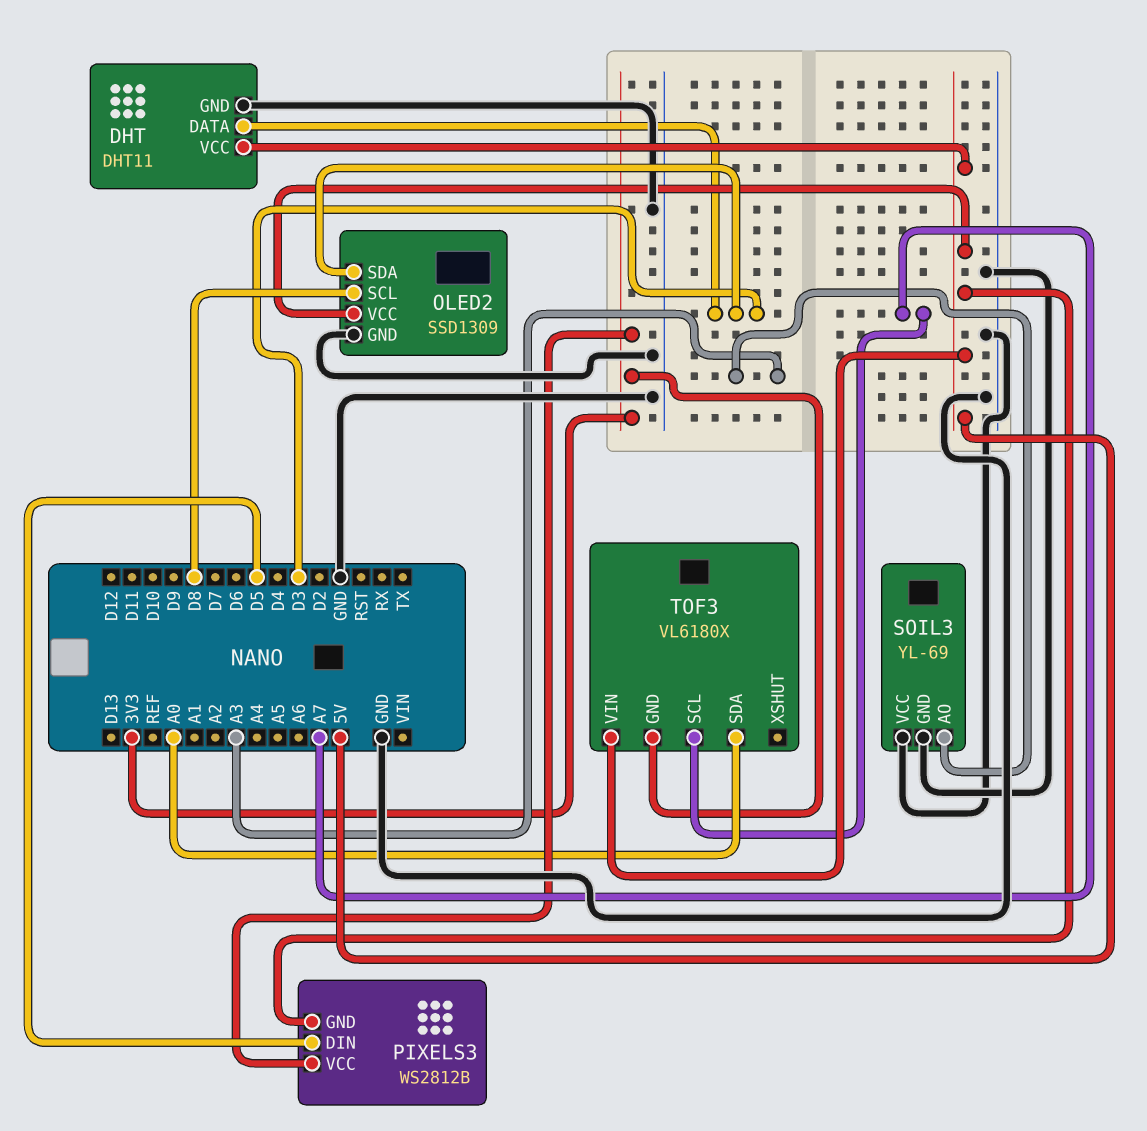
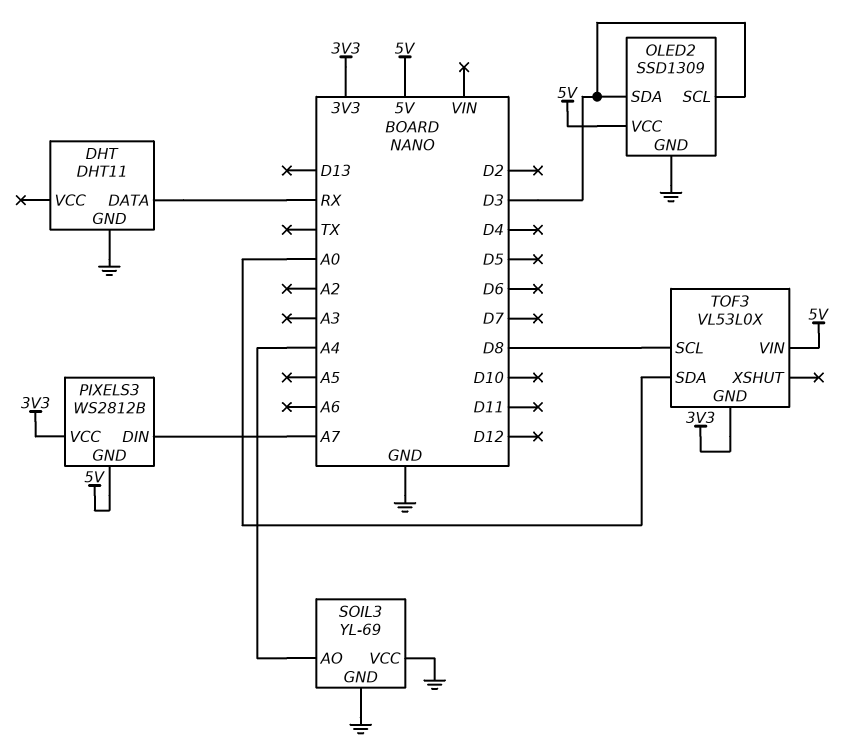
DHT pin DATA: D3 -> RX
DHT pin VCC: 5V -> none
OLED2 pin SCL: D8 -> D3
PIXELS3 pin DIN: D5 -> A7
SOIL3 pin AO: A3 -> A4
TOF3: VL6180X -> VL53L0X
TOF3 pin SCL: A7 -> D8

